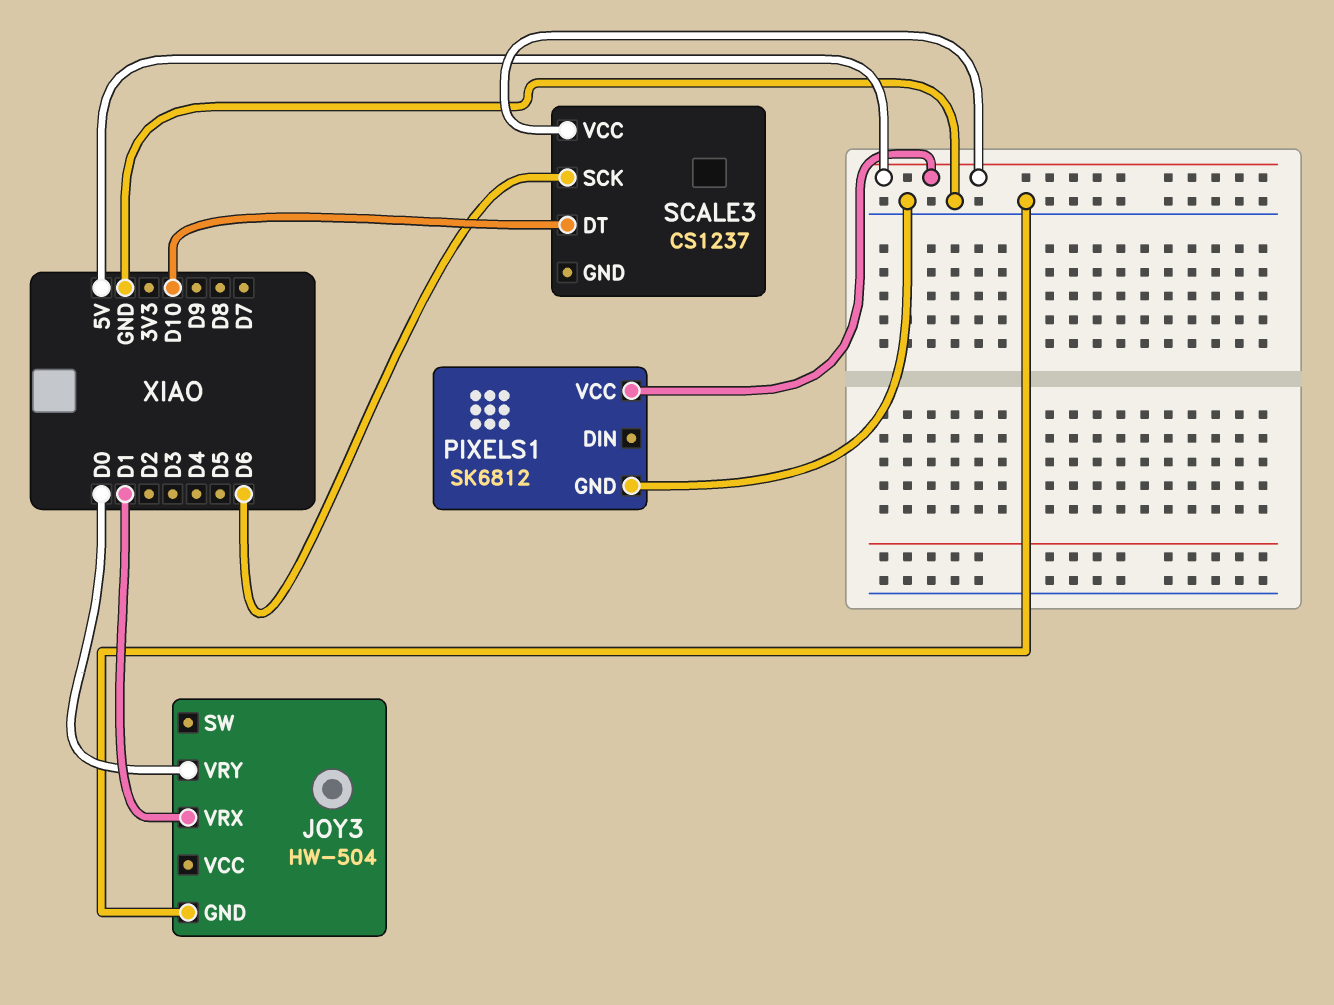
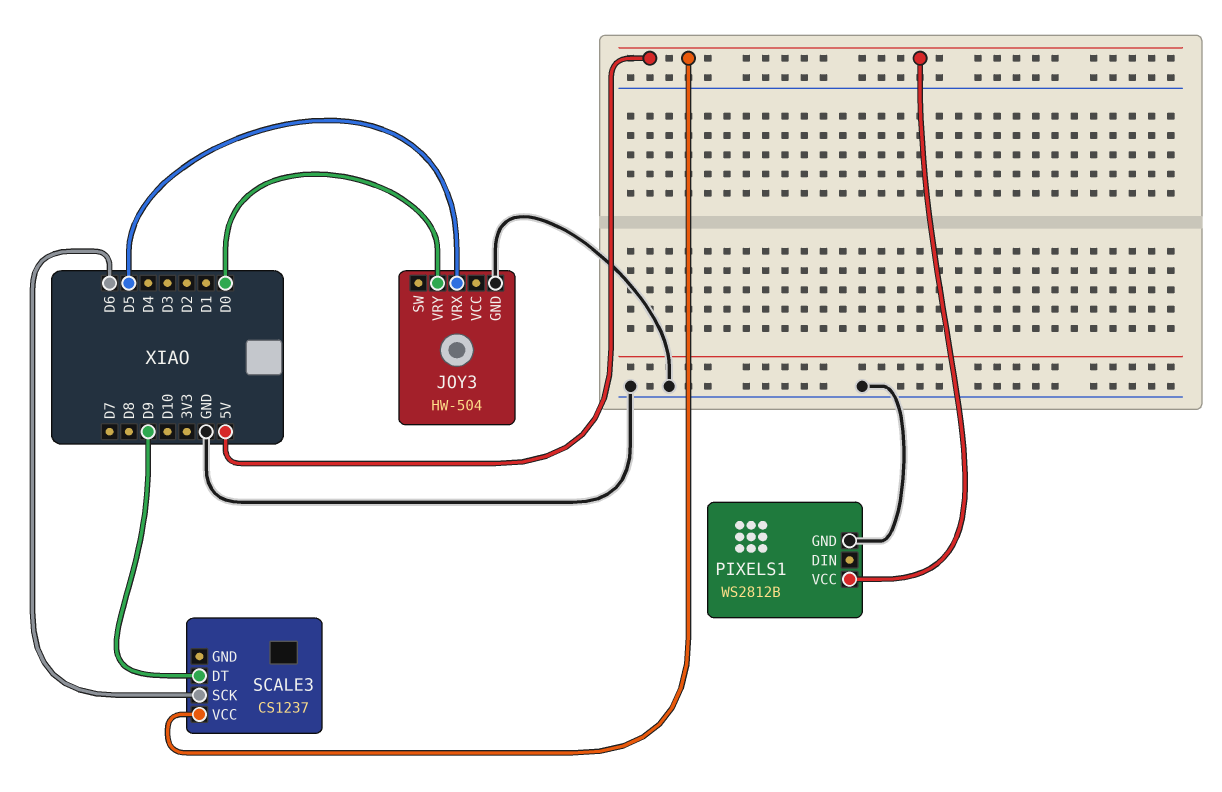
JOY3 pin VRX: D1 -> D5
PIXELS1: SK6812 -> WS2812B
SCALE3 pin DT: D10 -> D9

